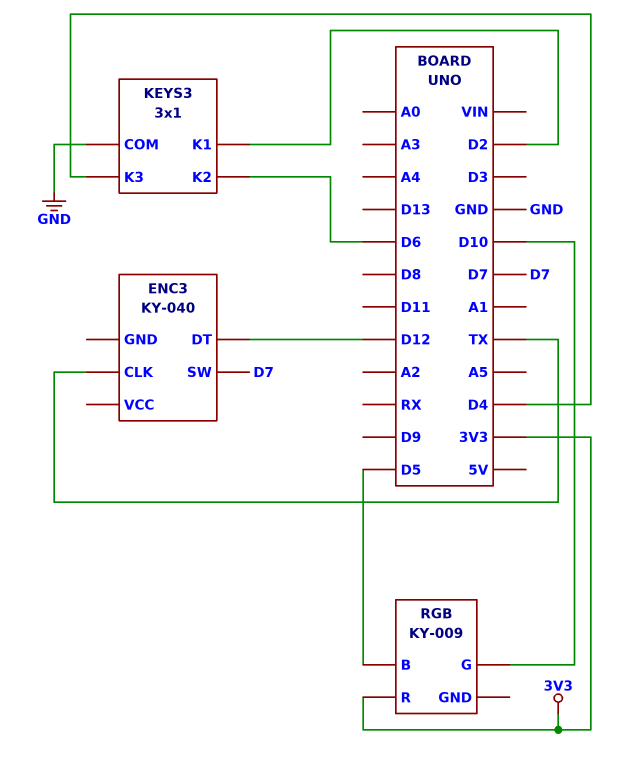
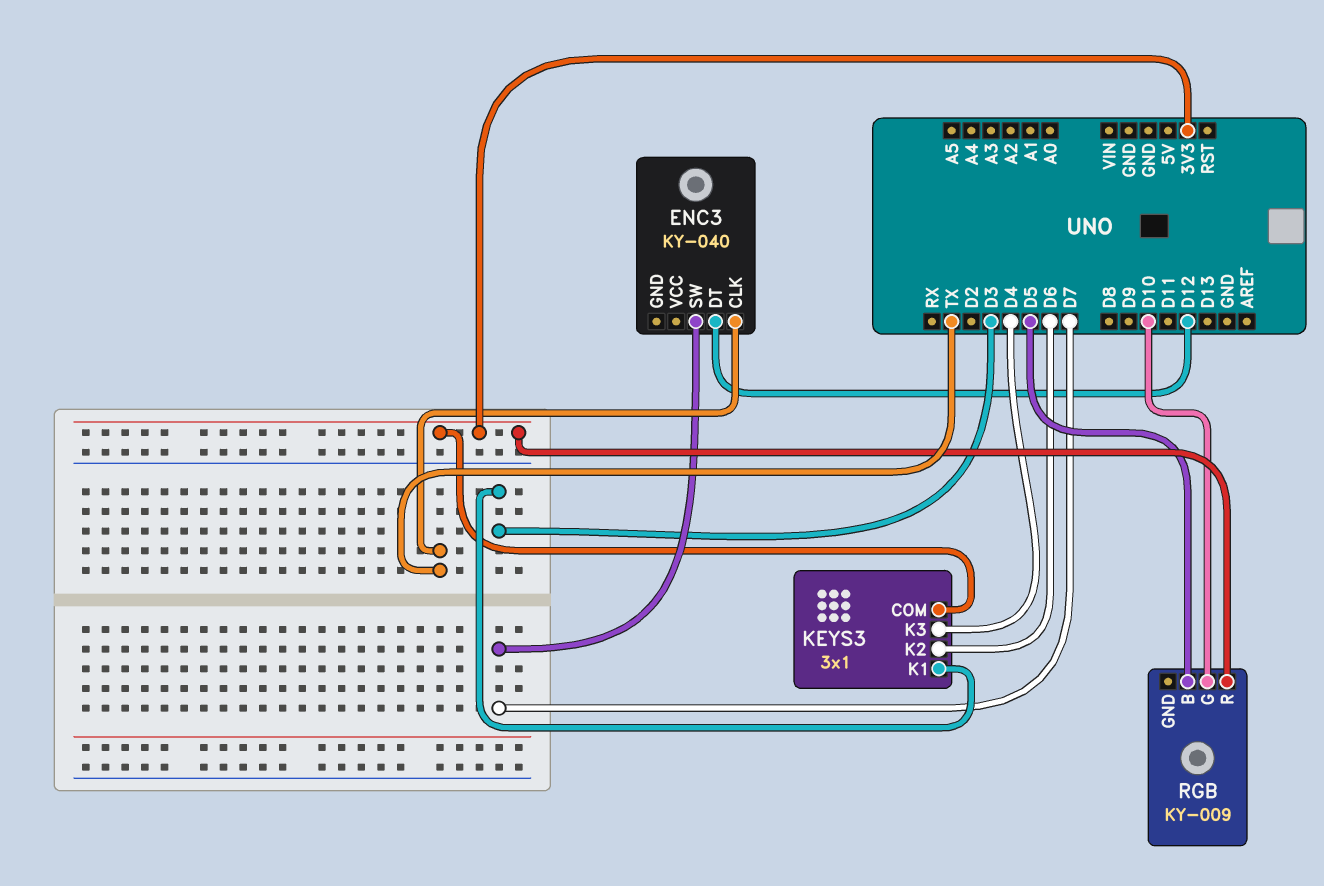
KEYS3 pin COM: GND -> 3V3
KEYS3 pin K1: D2 -> D3

